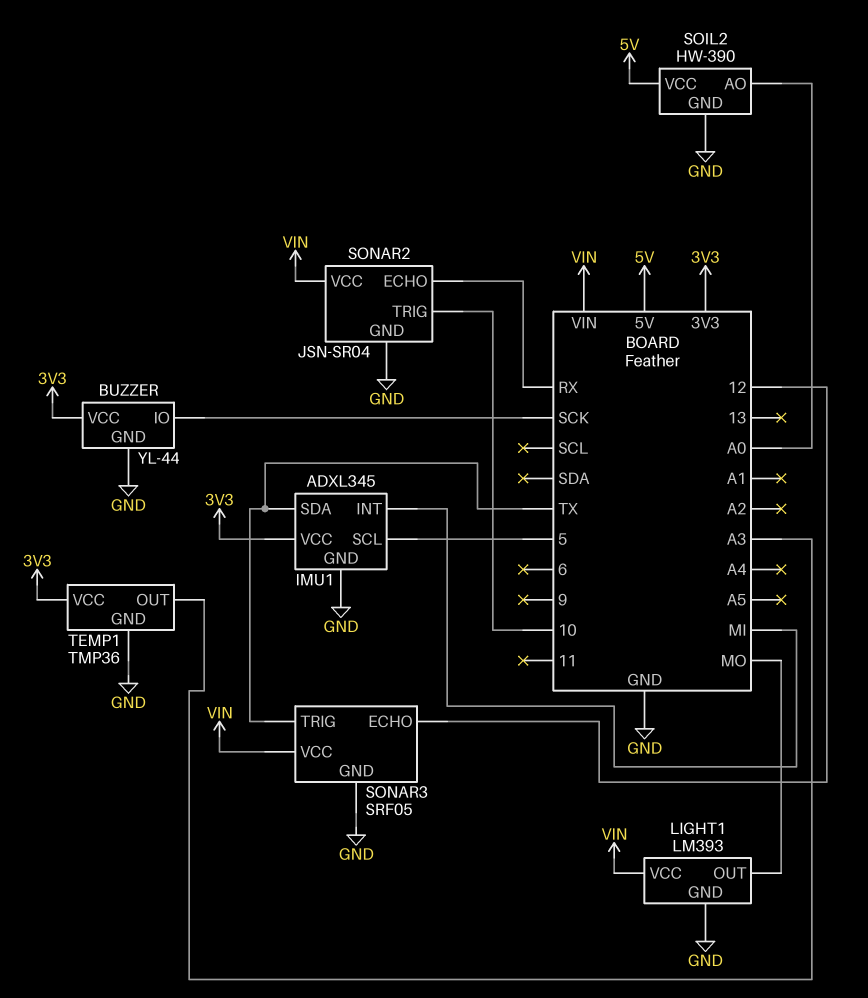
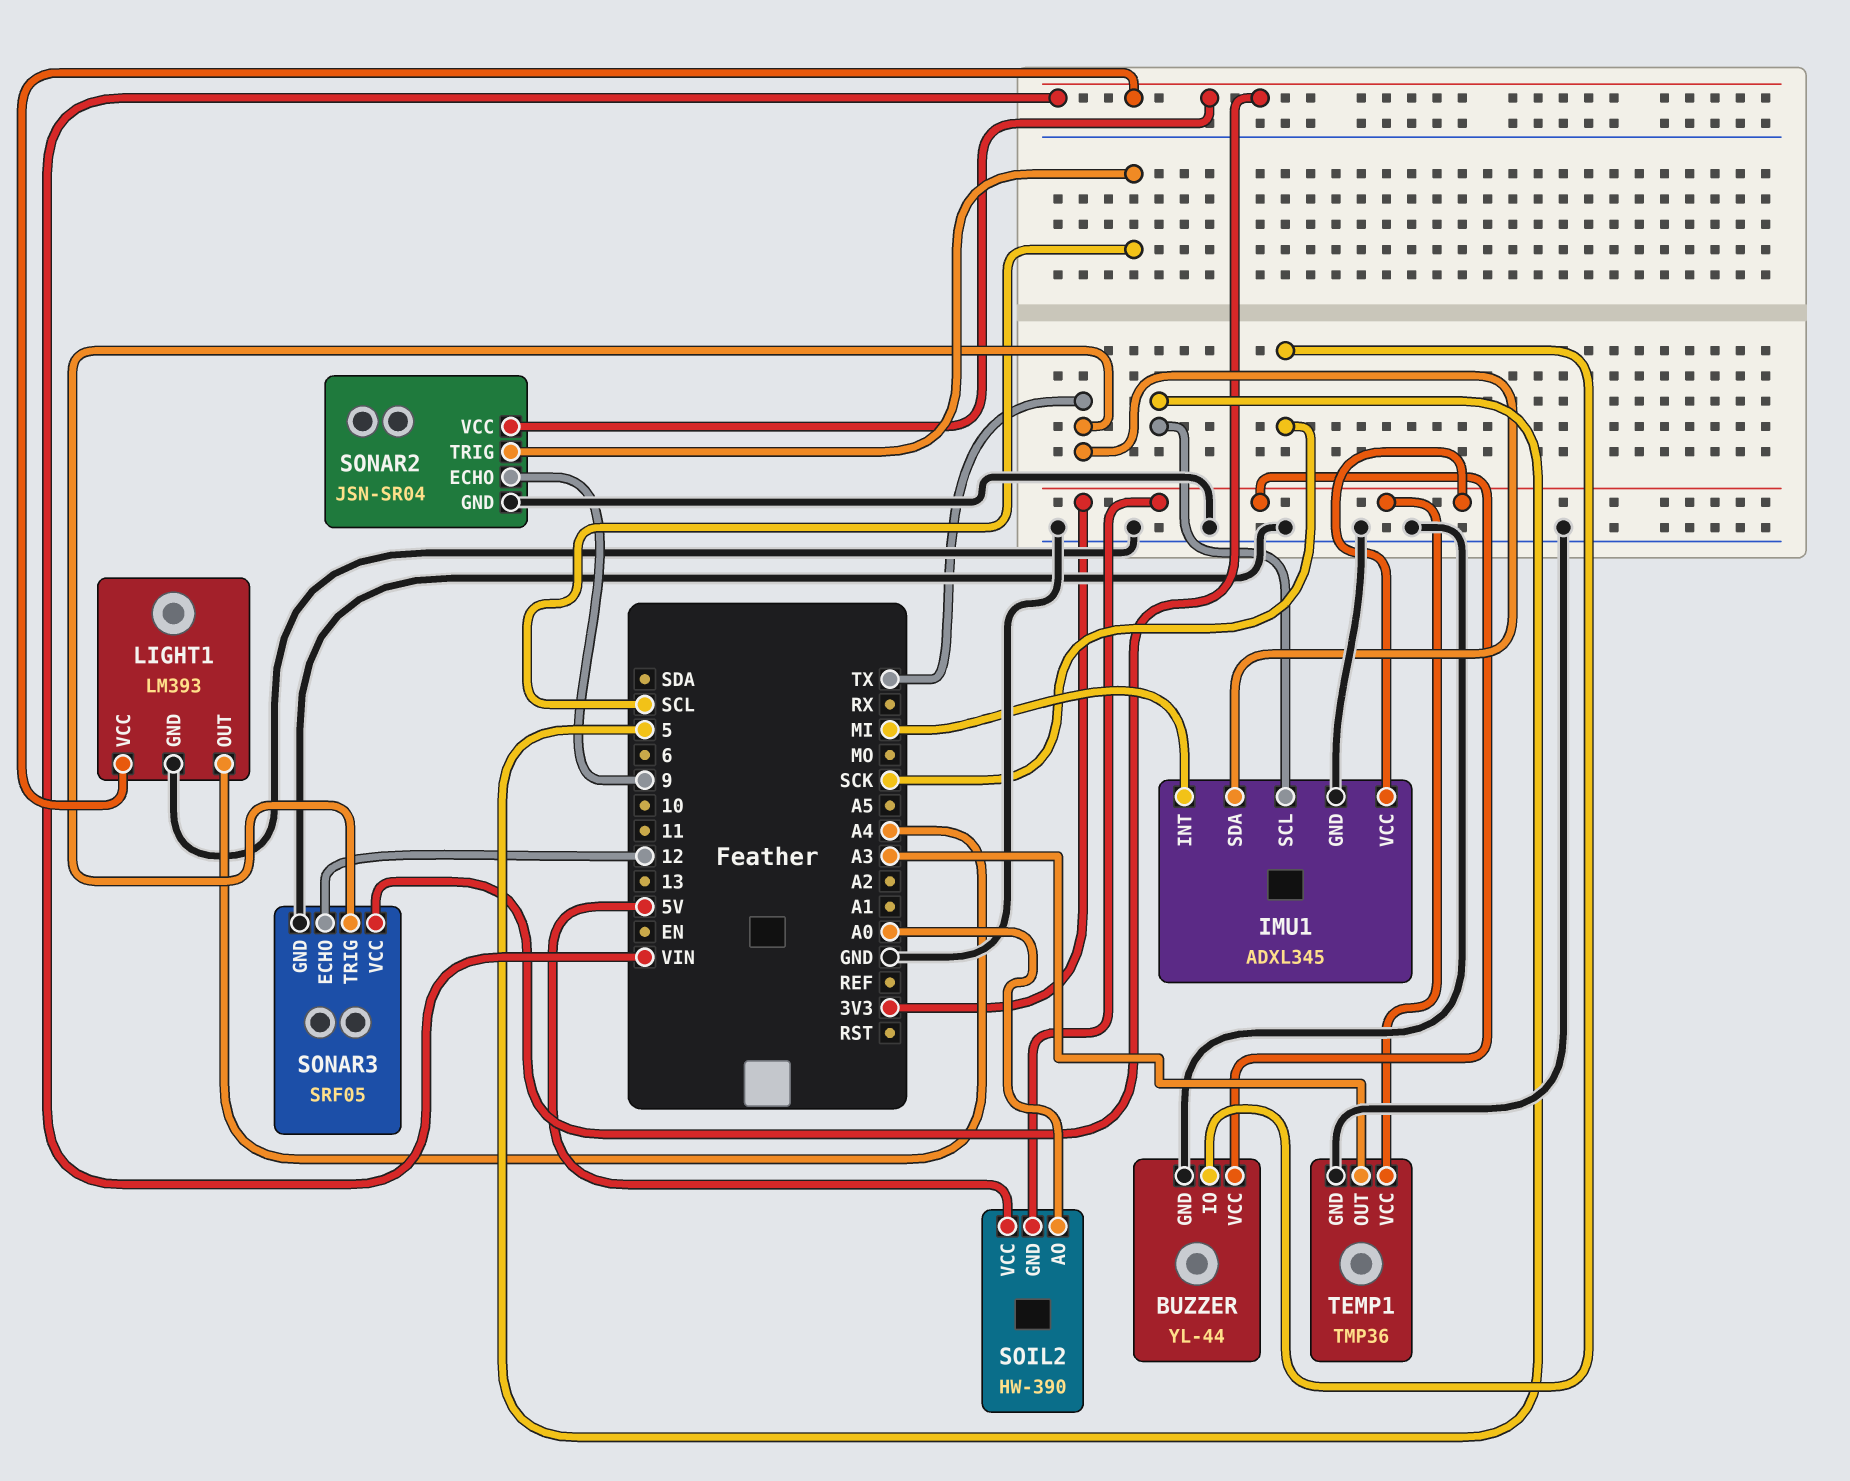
LIGHT1 pin OUT: MO -> A4
SOIL2 pin GND: GND -> 3V3
SONAR2 pin ECHO: RX -> 9
SONAR2 pin TRIG: 10 -> SCL

